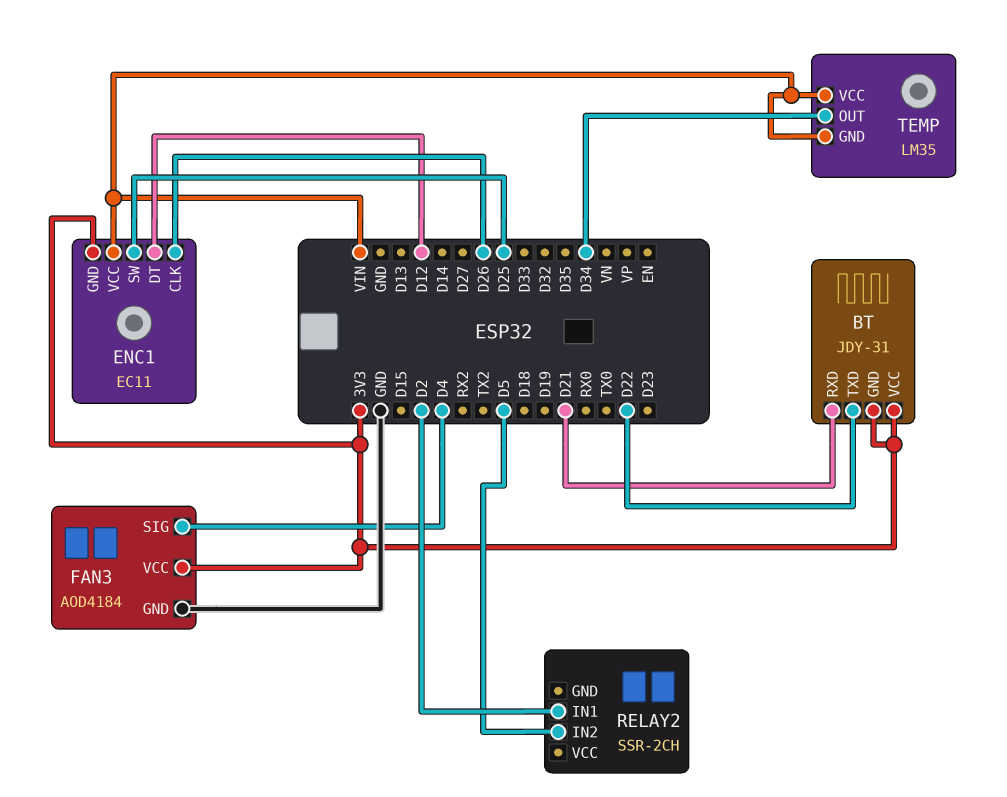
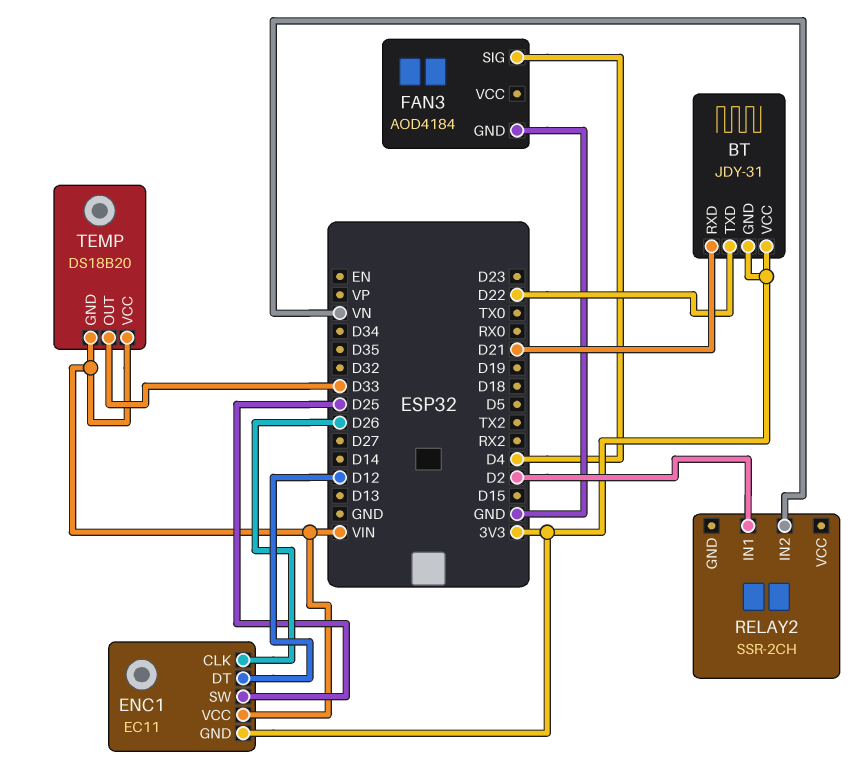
FAN3 pin VCC: 3V3 -> none
RELAY2 pin IN2: D5 -> VN
TEMP: LM35 -> DS18B20
TEMP pin OUT: D34 -> D33

